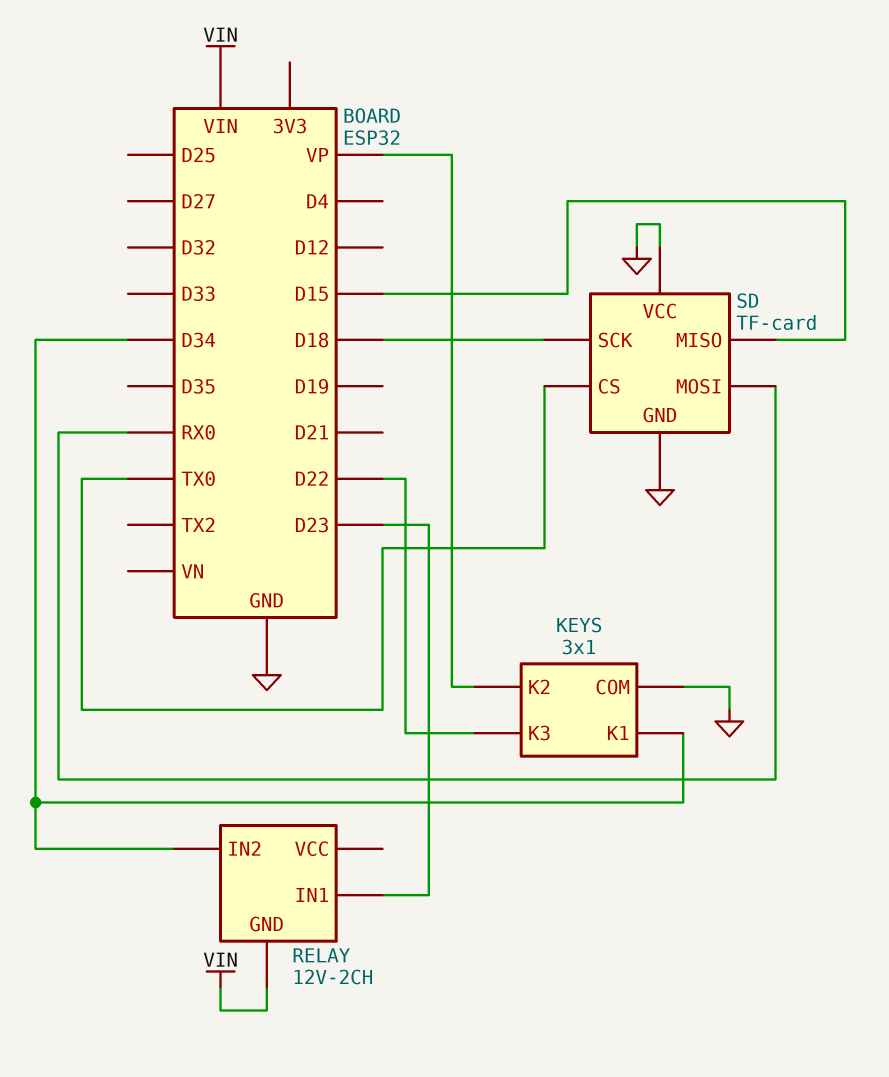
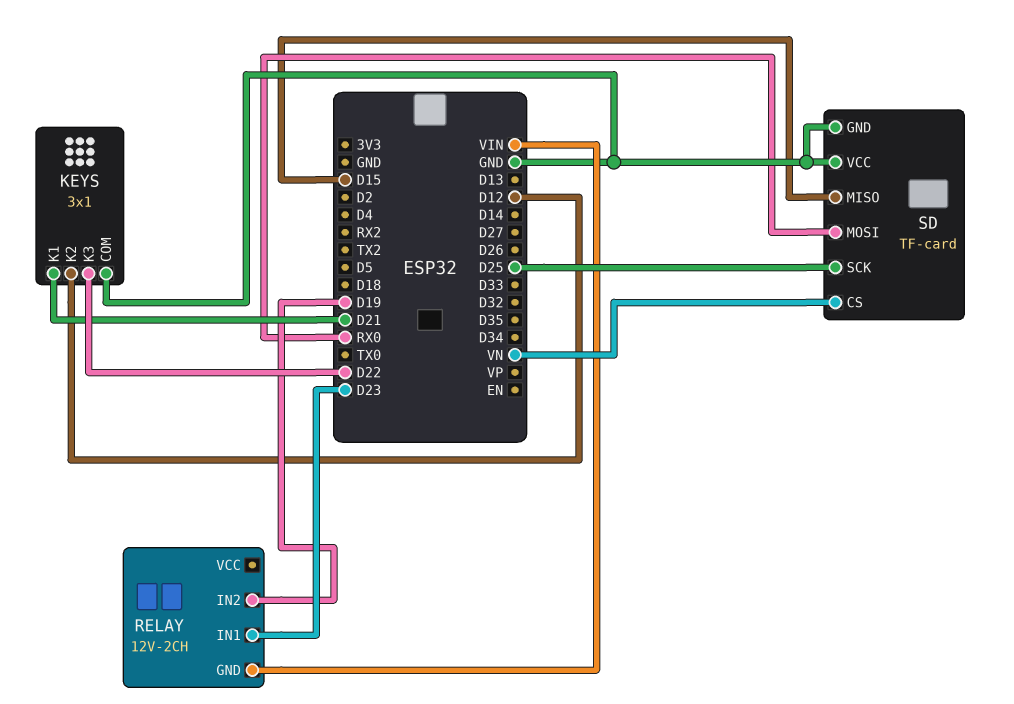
KEYS pin K1: D34 -> D21
KEYS pin K2: VP -> D12
RELAY pin IN2: D34 -> D19
SD pin CS: TX0 -> VN
SD pin SCK: D18 -> D25

